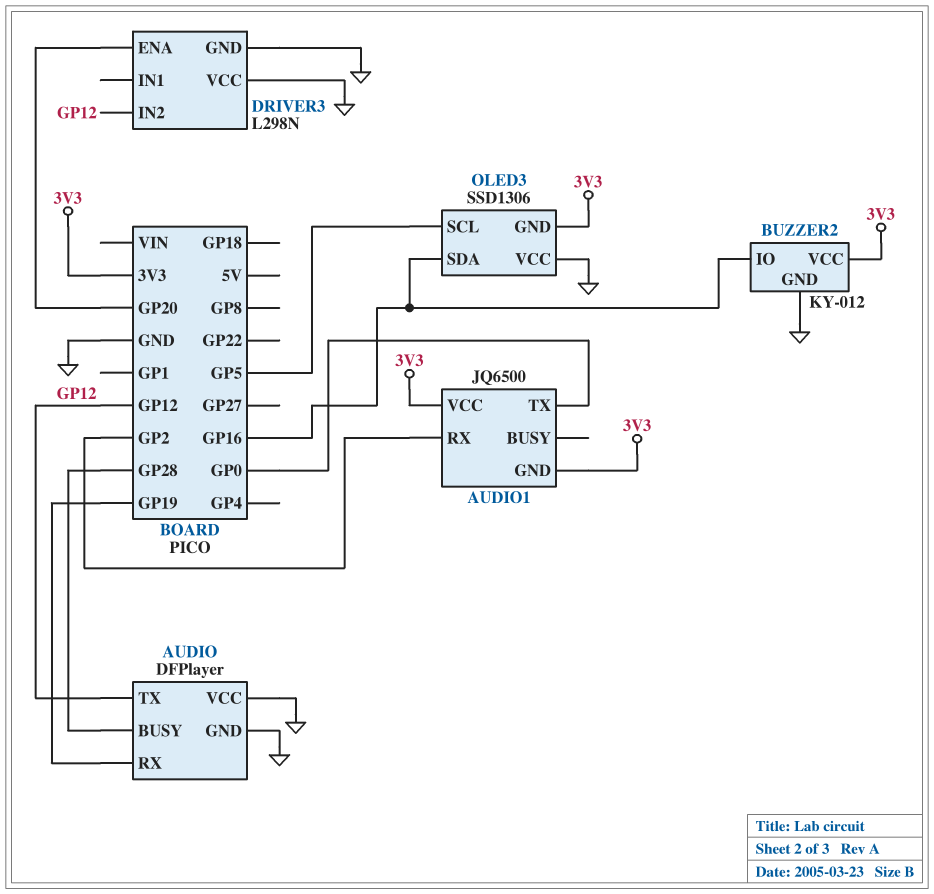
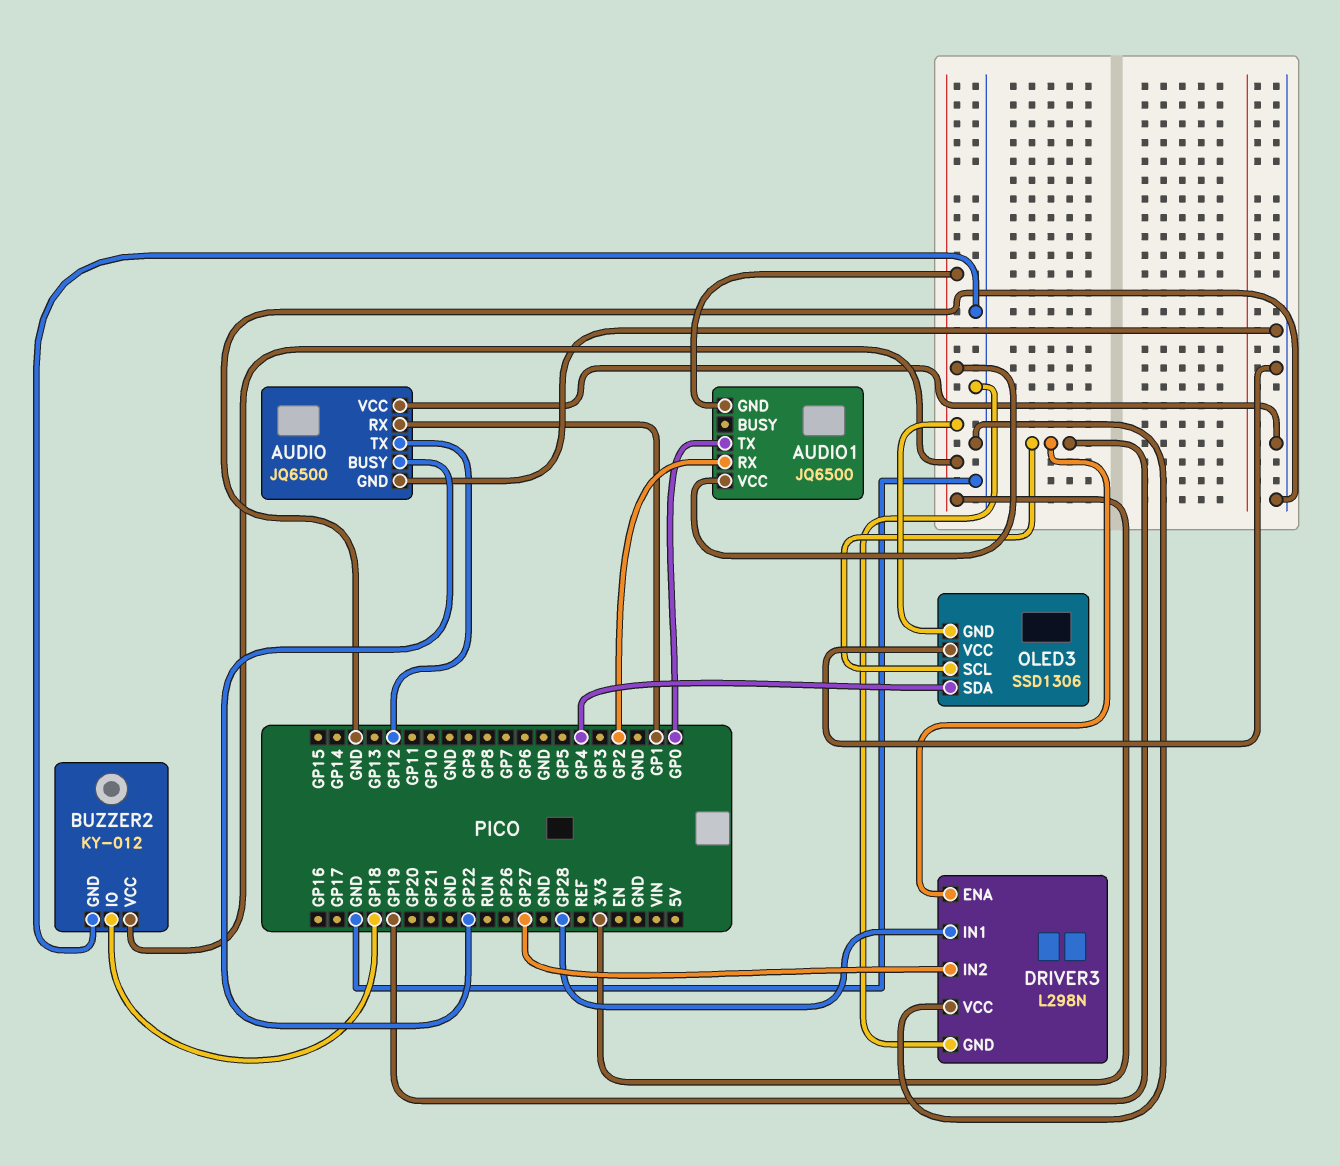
AUDIO: DFPlayer -> JQ6500
AUDIO pin BUSY: GP28 -> GP22
AUDIO pin RX: GP19 -> GP1
BUZZER2 pin IO: GP16 -> GP18
DRIVER3 pin ENA: GP20 -> GP19
DRIVER3 pin IN1: none -> GP28
DRIVER3 pin IN2: GP12 -> GP27
OLED3 pin SCL: GP5 -> GP19
OLED3 pin SDA: GP16 -> GP4

